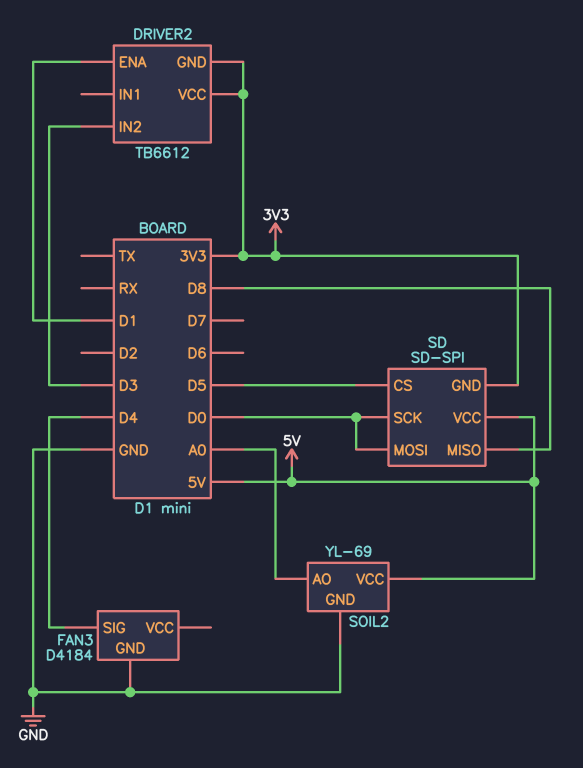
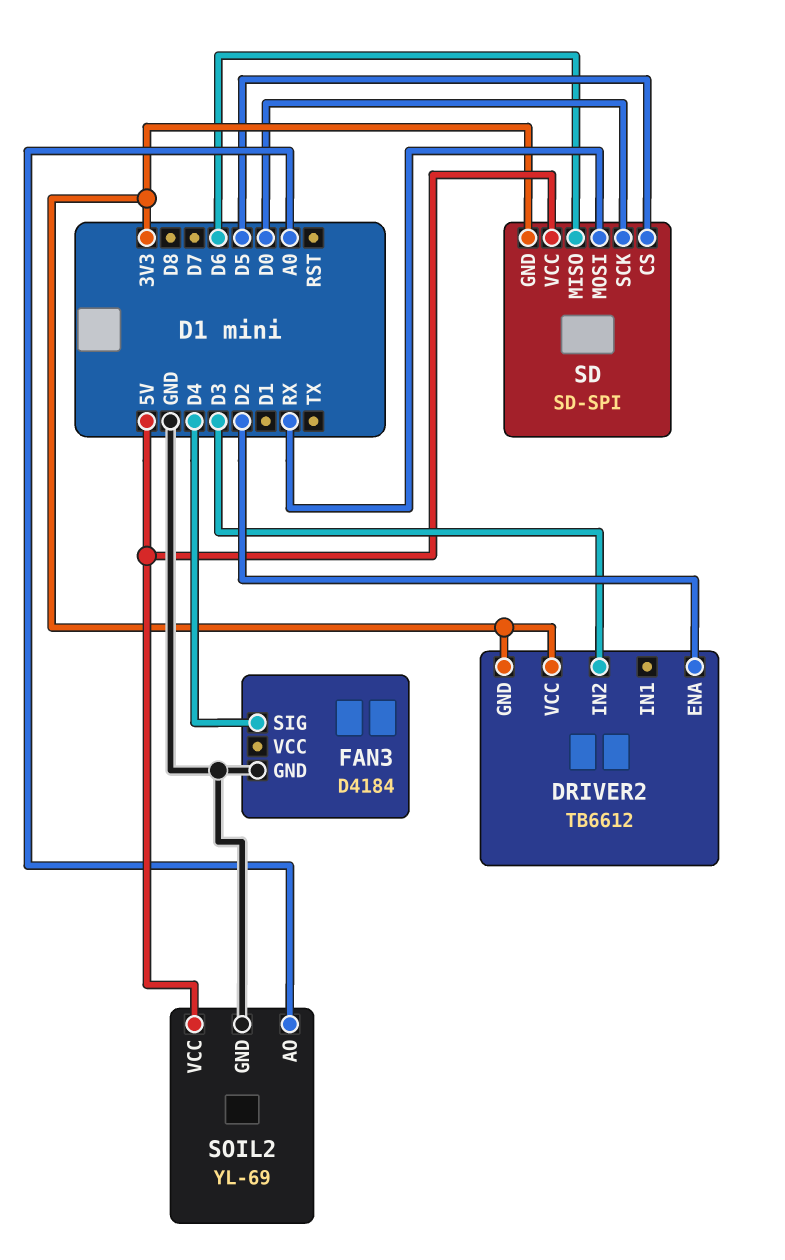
DRIVER2 pin ENA: D1 -> D2
SD pin MISO: D8 -> D6
SD pin MOSI: D0 -> RX

